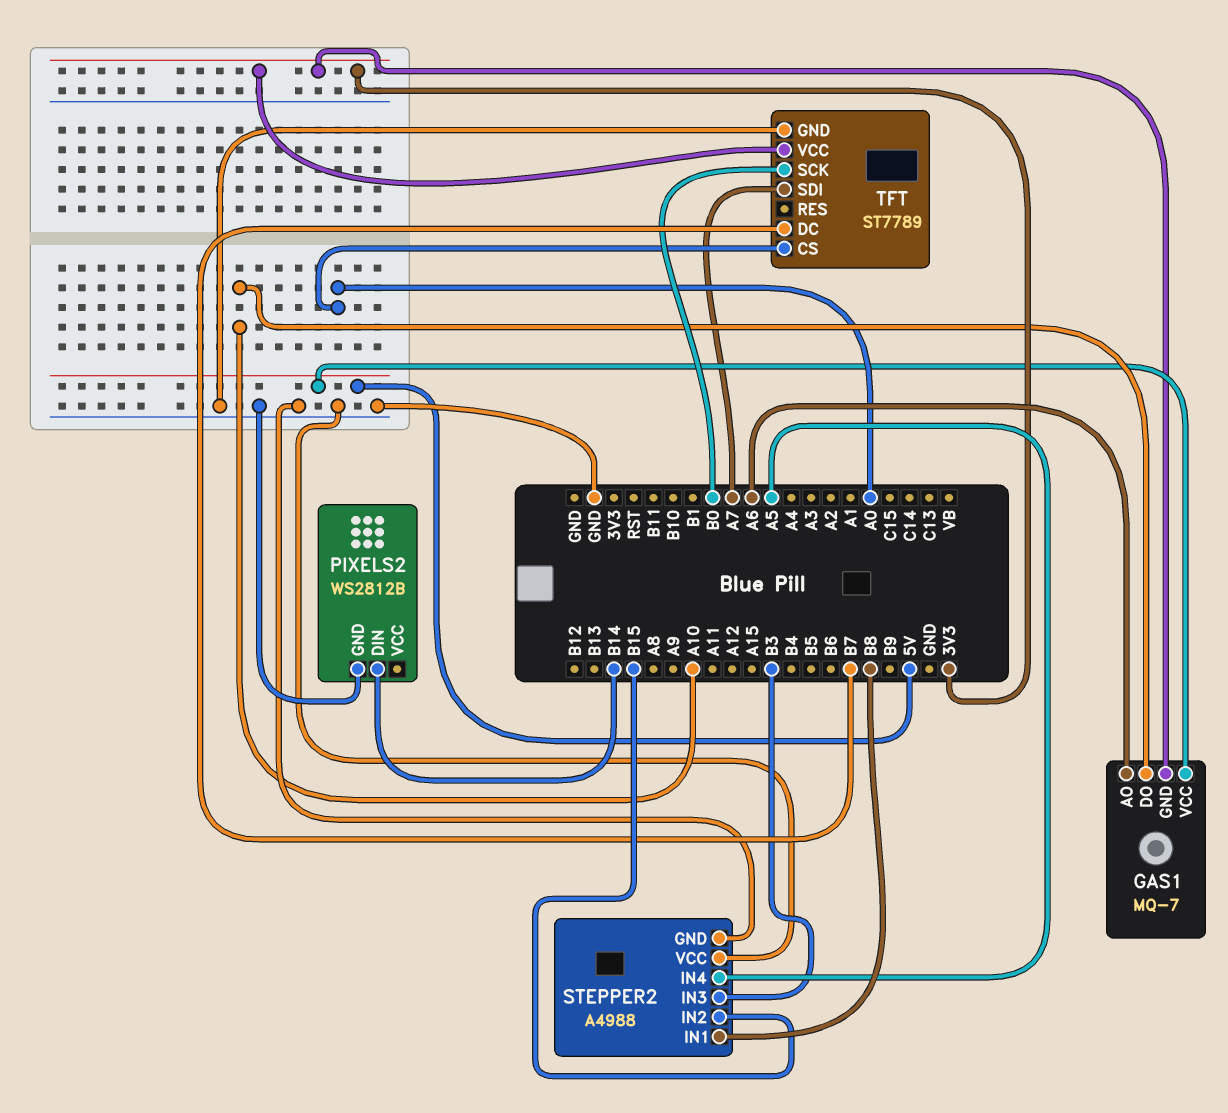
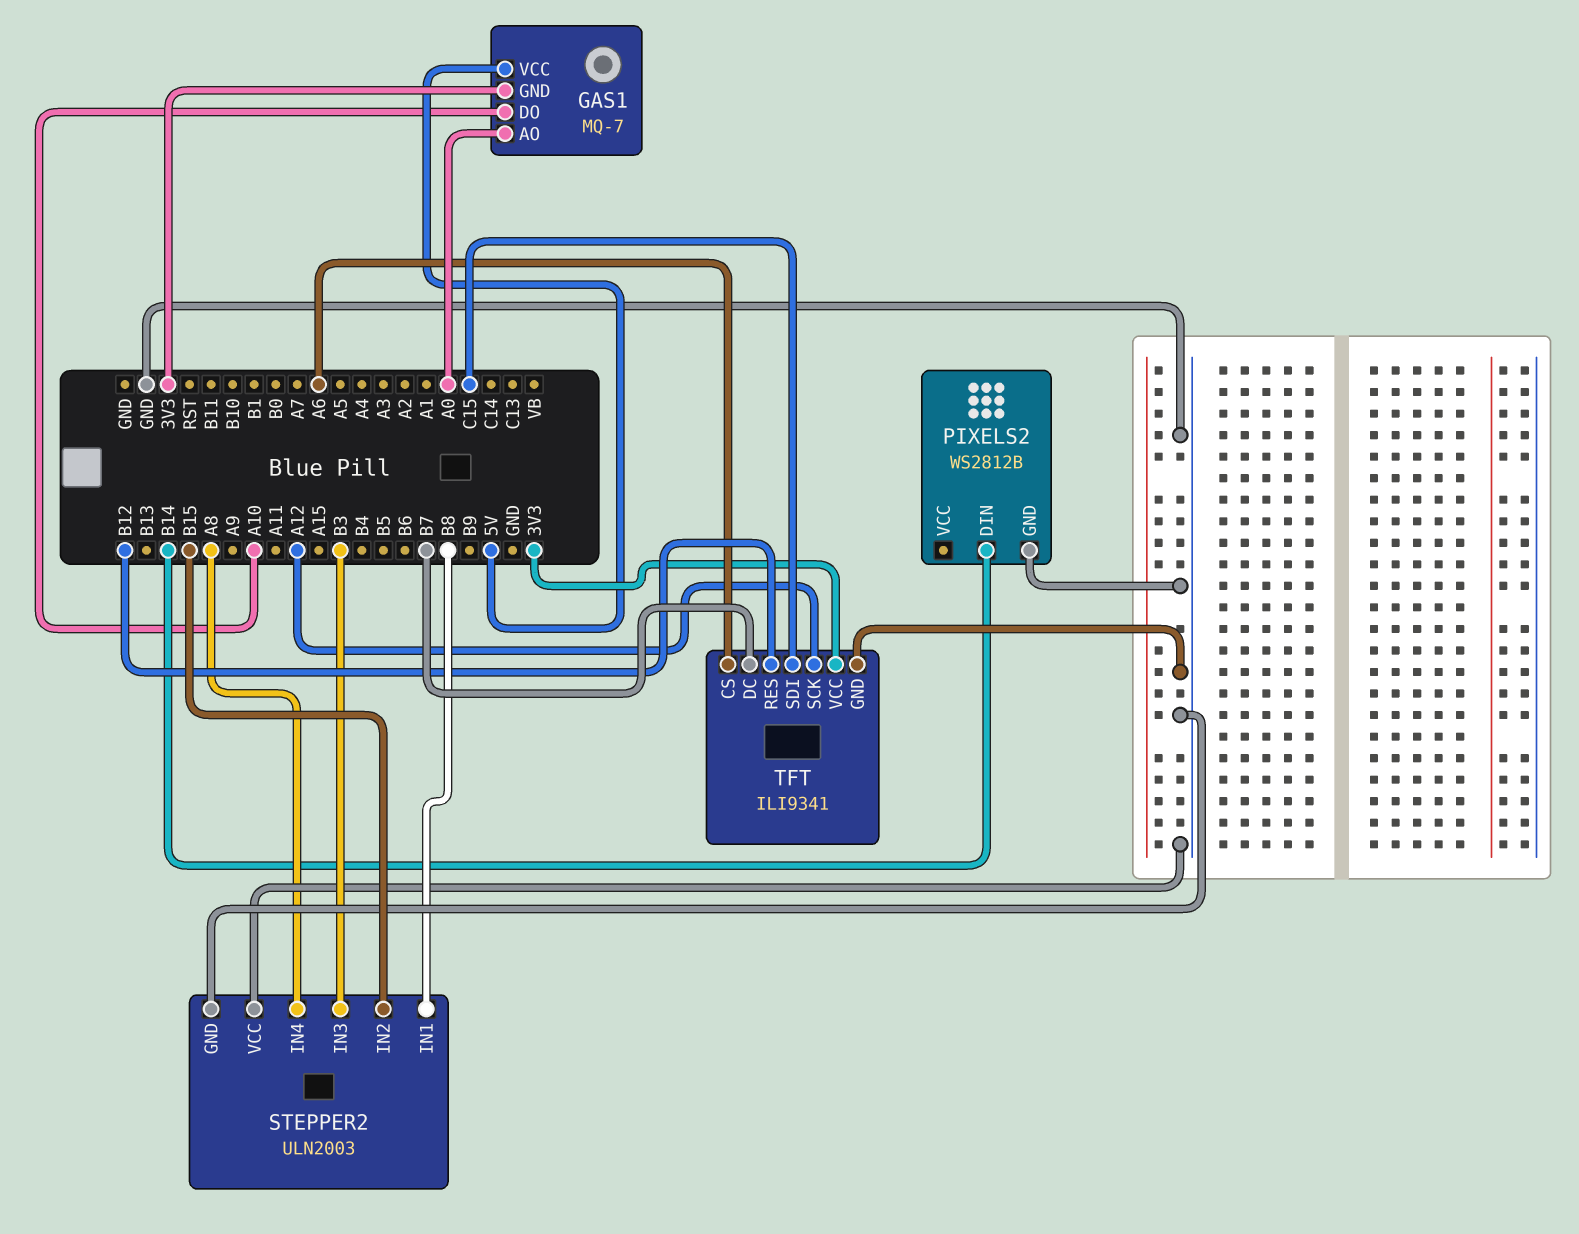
GAS1 pin AO: A6 -> A0
STEPPER2: A4988 -> ULN2003
STEPPER2 pin IN4: A5 -> A8
TFT: ST7789 -> ILI9341
TFT pin CS: A0 -> A6
TFT pin RES: none -> B12
TFT pin SCK: B0 -> A12
TFT pin SDI: A7 -> C15

